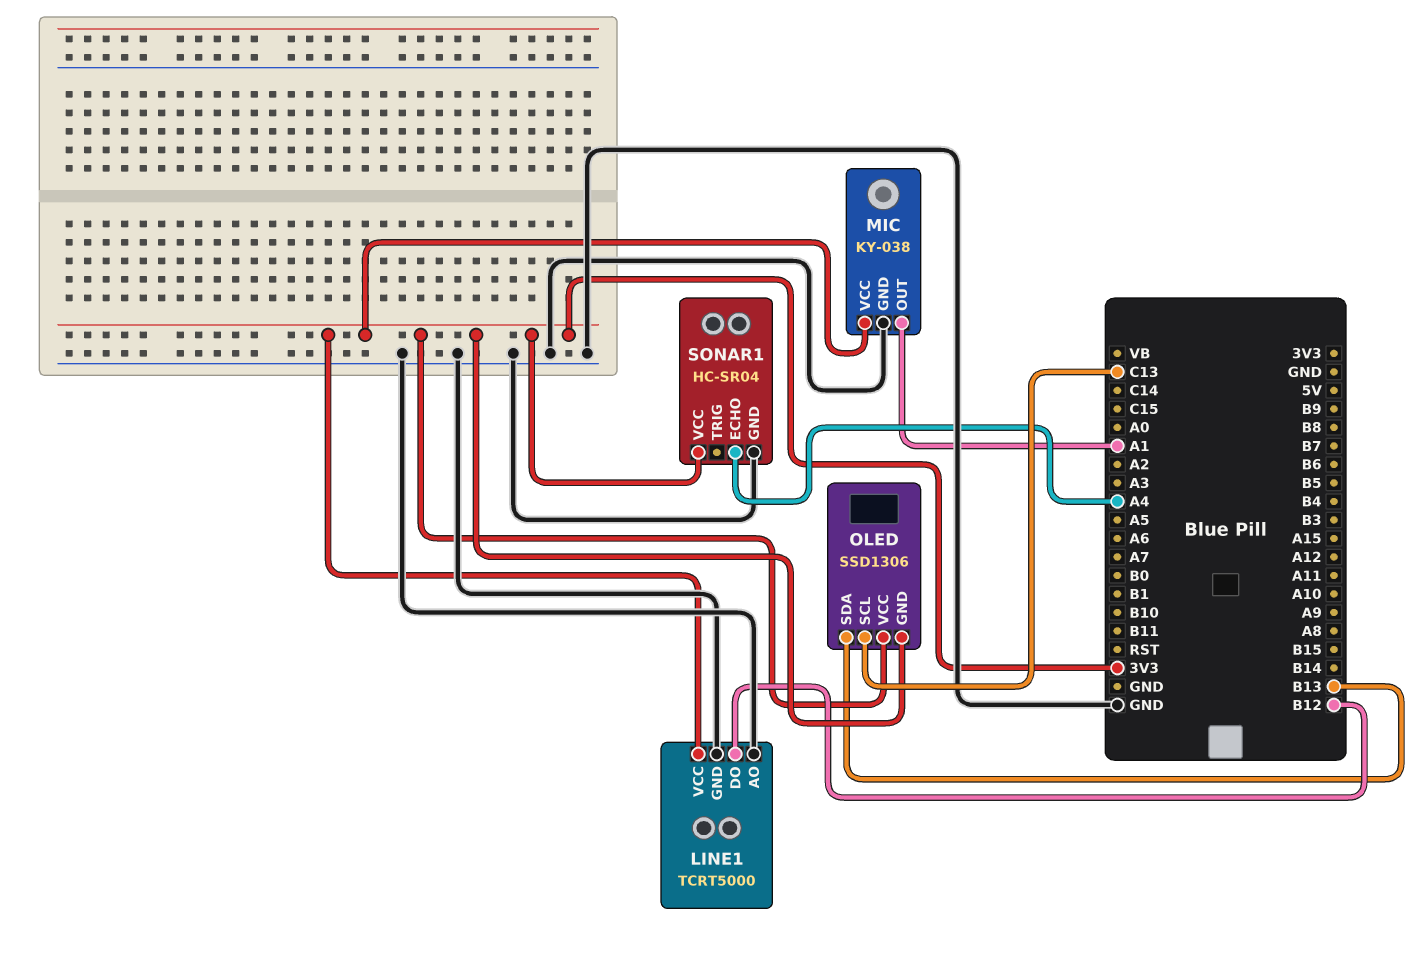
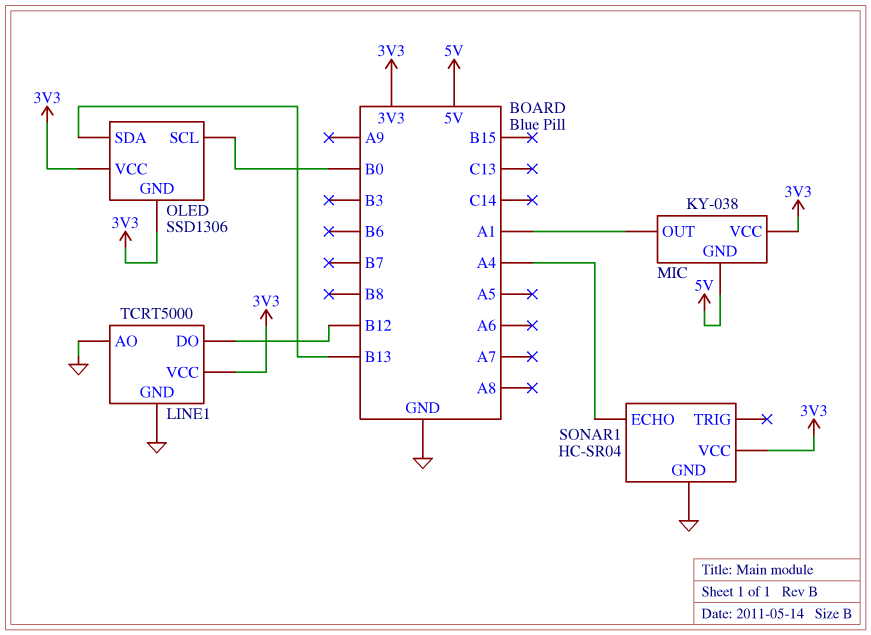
MIC pin GND: GND -> 5V
OLED pin SCL: C13 -> B0

